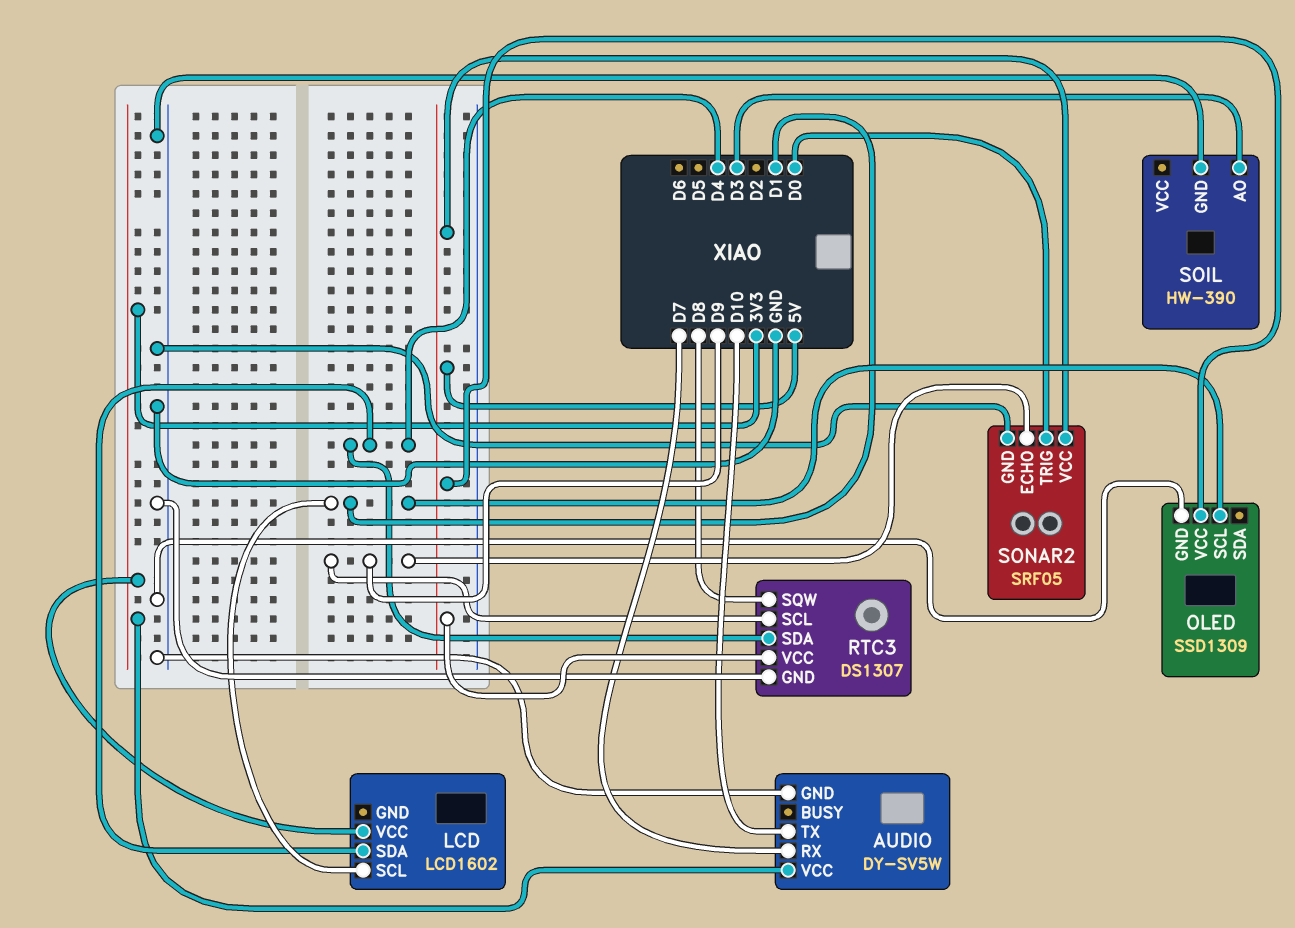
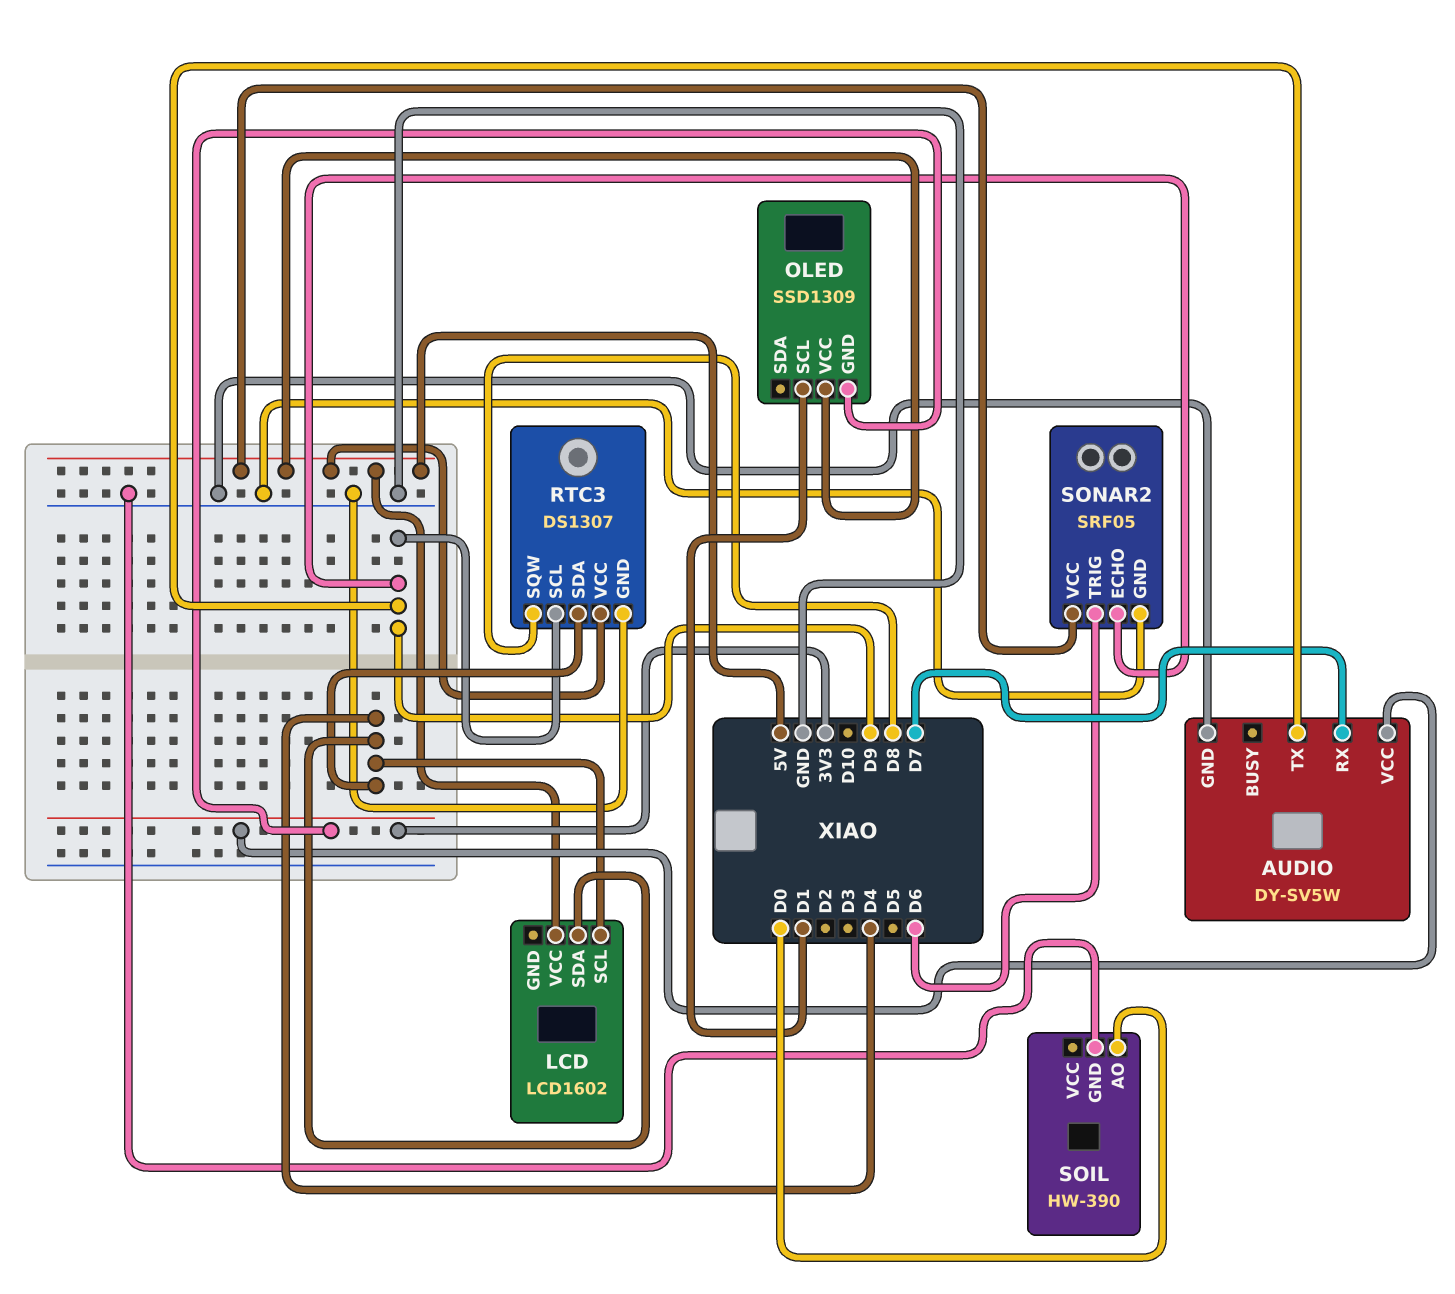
AUDIO pin TX: D10 -> D9
LCD pin SCL: D1 -> D4
LCD pin VCC: 3V3 -> 5V
OLED pin GND: GND -> 3V3
SOIL pin AO: D3 -> D0
SONAR2 pin TRIG: D0 -> D6

